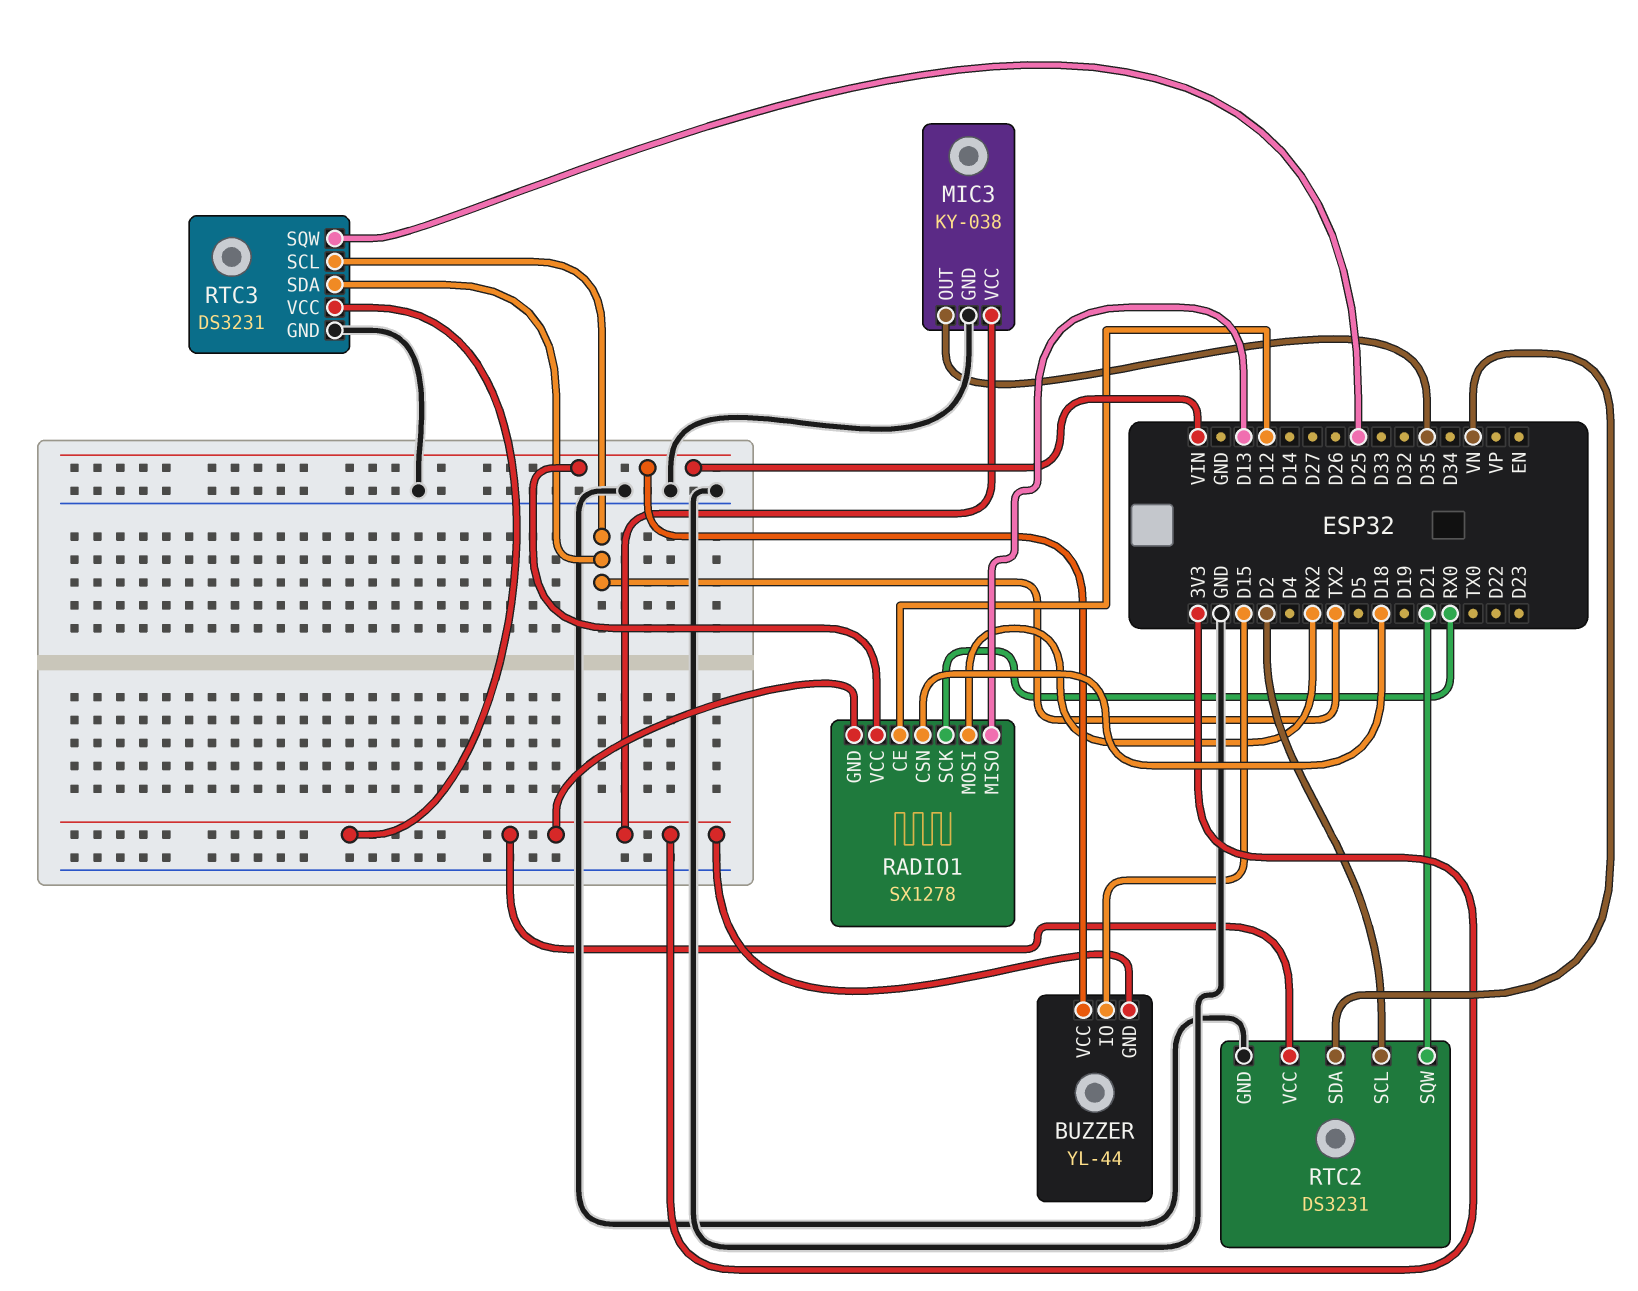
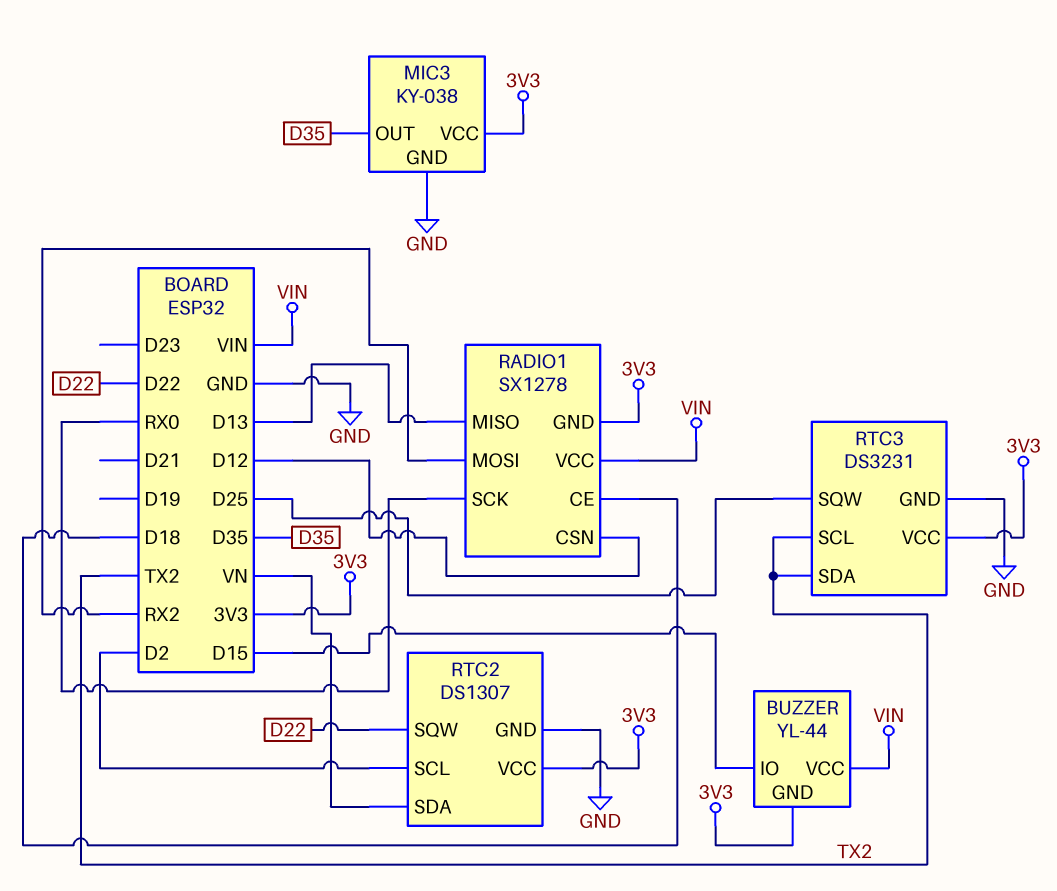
RADIO1 pin CE: D12 -> D18
RADIO1 pin CSN: D18 -> D12
RTC2: DS3231 -> DS1307
RTC2 pin SQW: D21 -> D22

